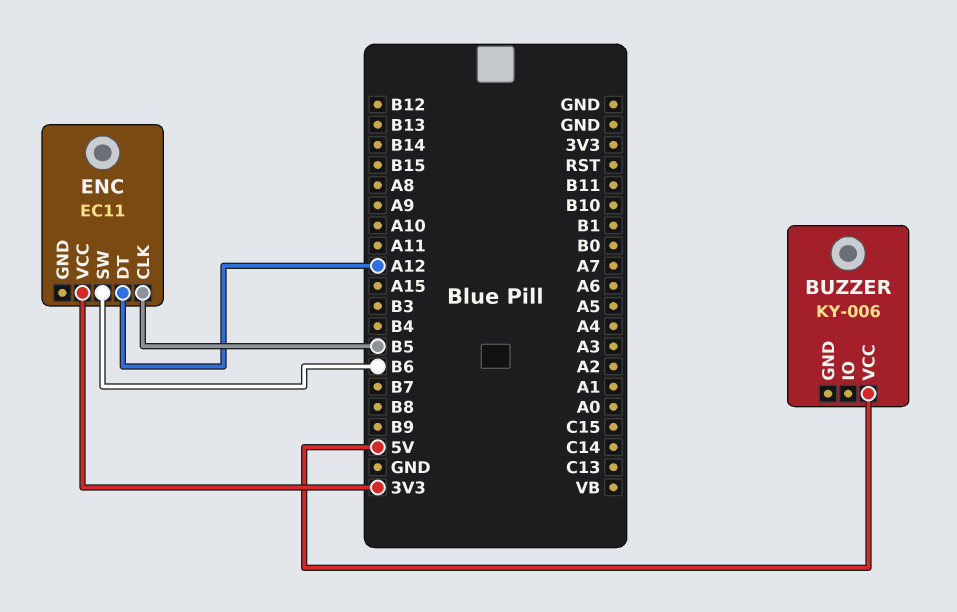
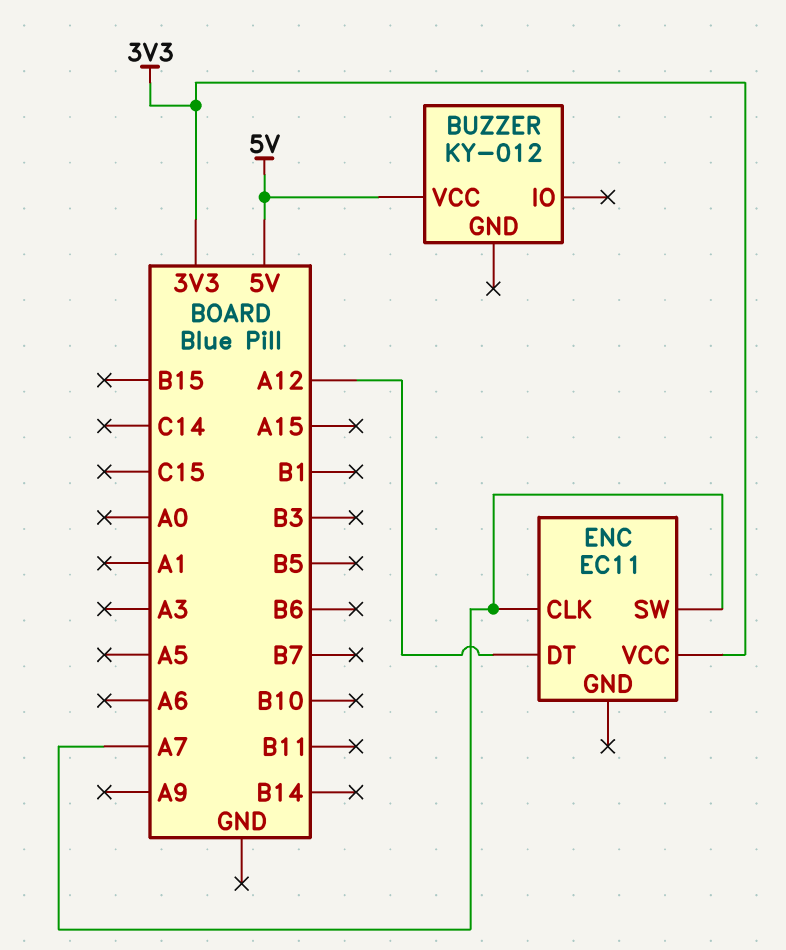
BUZZER: KY-006 -> KY-012
ENC pin CLK: B5 -> A7
ENC pin SW: B6 -> A7

